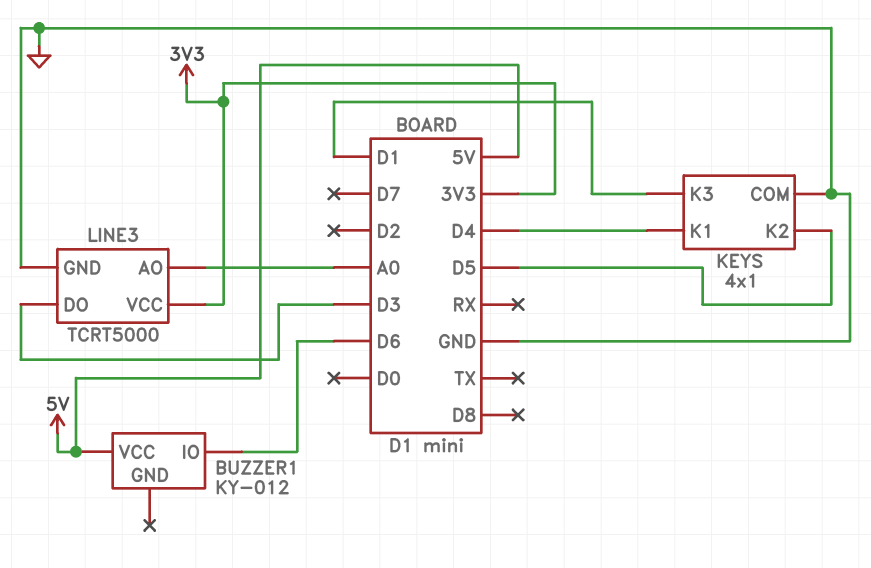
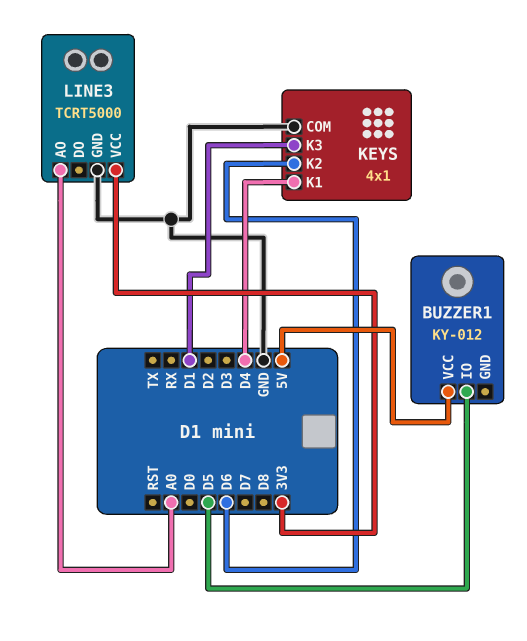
BUZZER1 pin IO: D6 -> D5
KEYS pin K2: D5 -> D6
LINE3 pin DO: D3 -> none

